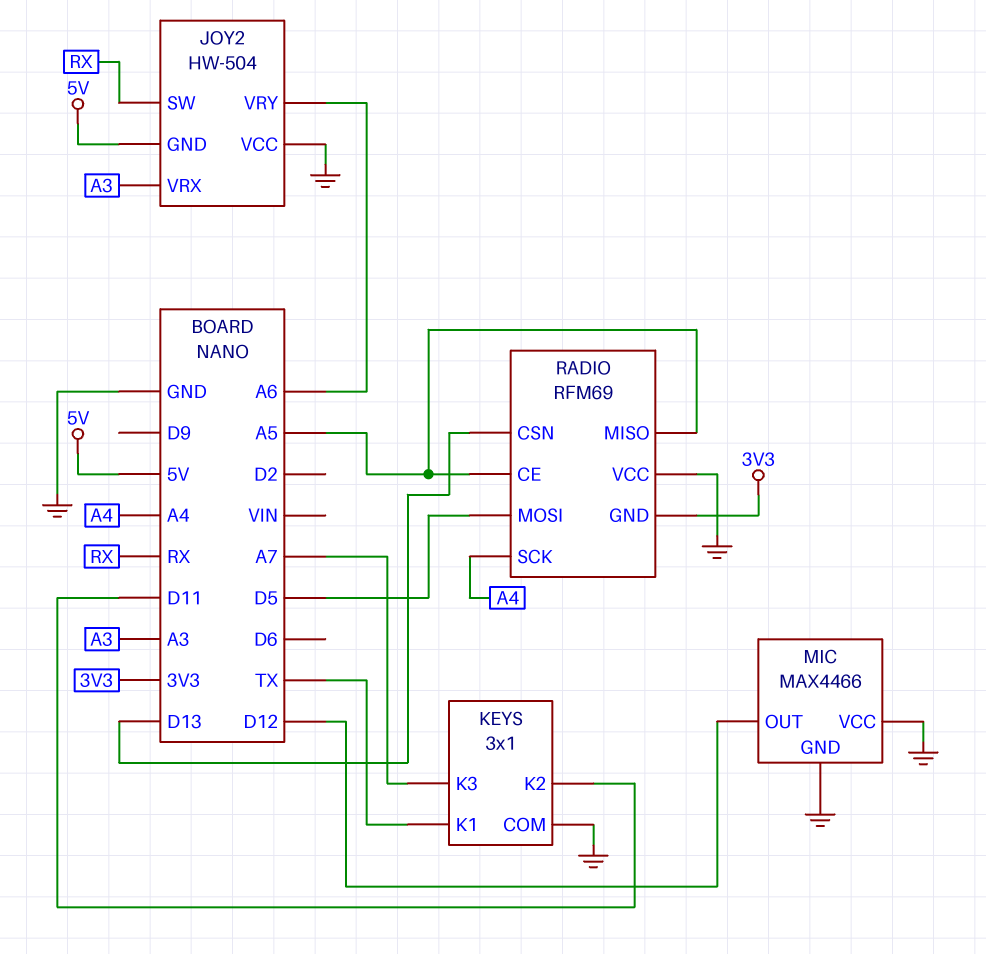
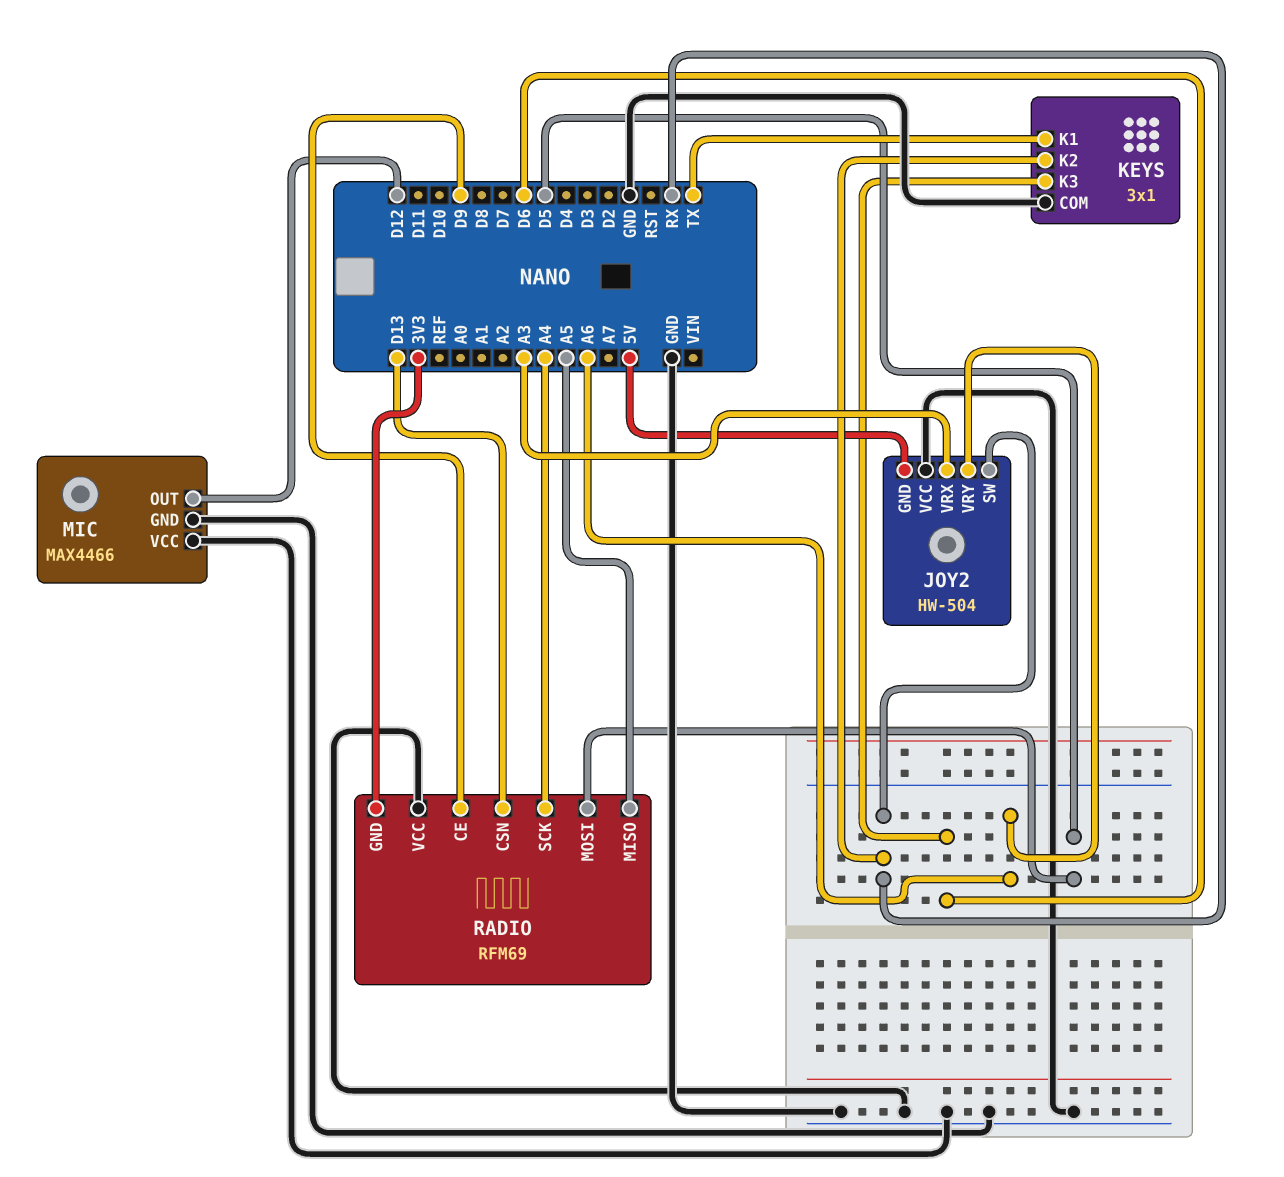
KEYS pin K2: D11 -> RX
KEYS pin K3: A7 -> D6
RADIO pin CE: A5 -> D9

